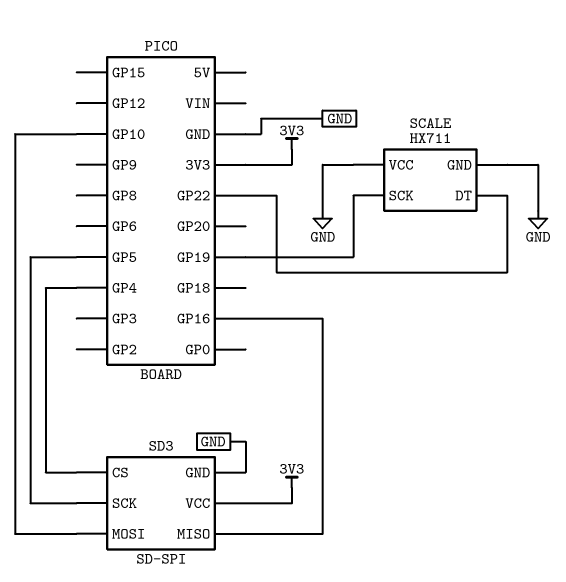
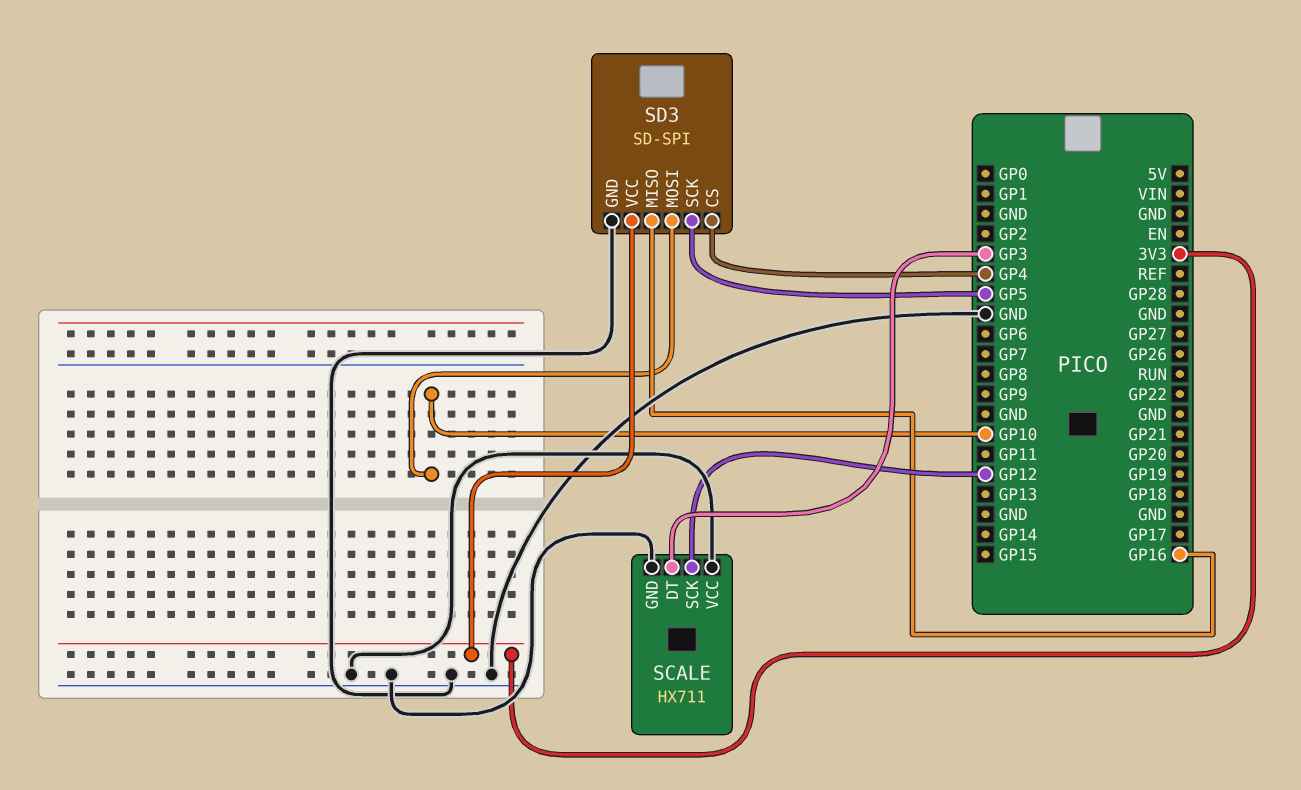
SCALE pin DT: GP22 -> GP3
SCALE pin SCK: GP19 -> GP12

